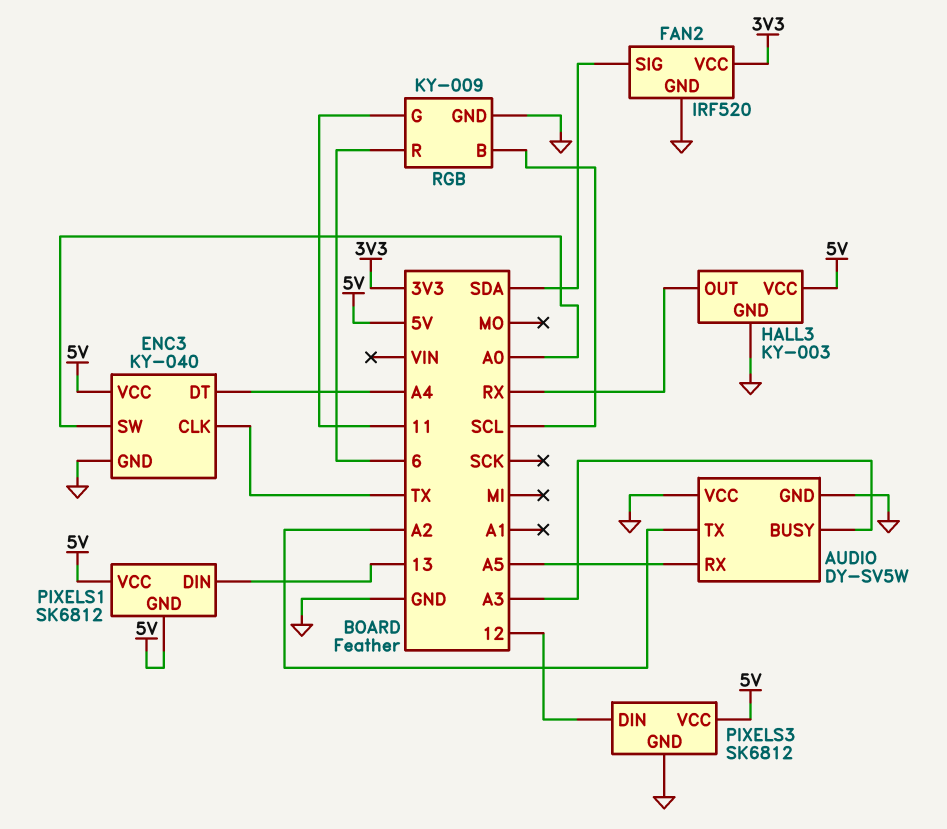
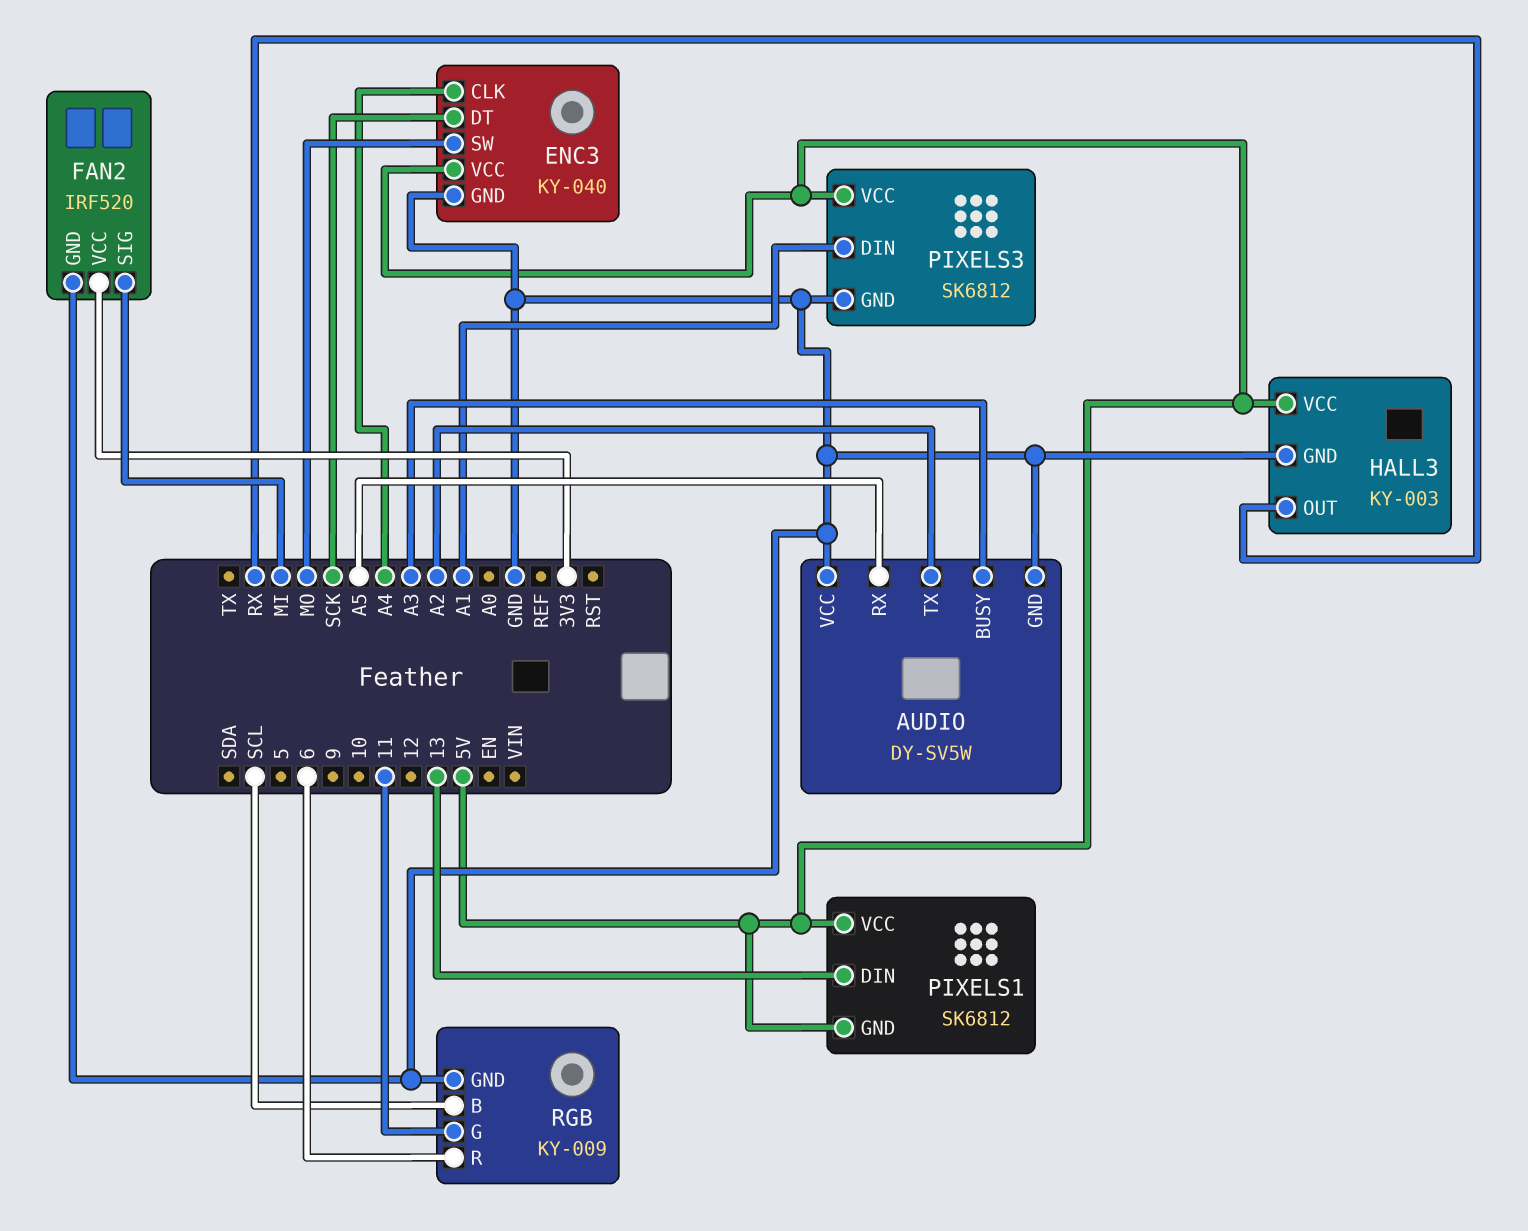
ENC3 pin CLK: TX -> A4
ENC3 pin DT: A4 -> SCK
ENC3 pin SW: A0 -> MO
FAN2 pin SIG: SDA -> MI
PIXELS3 pin DIN: 12 -> A1

